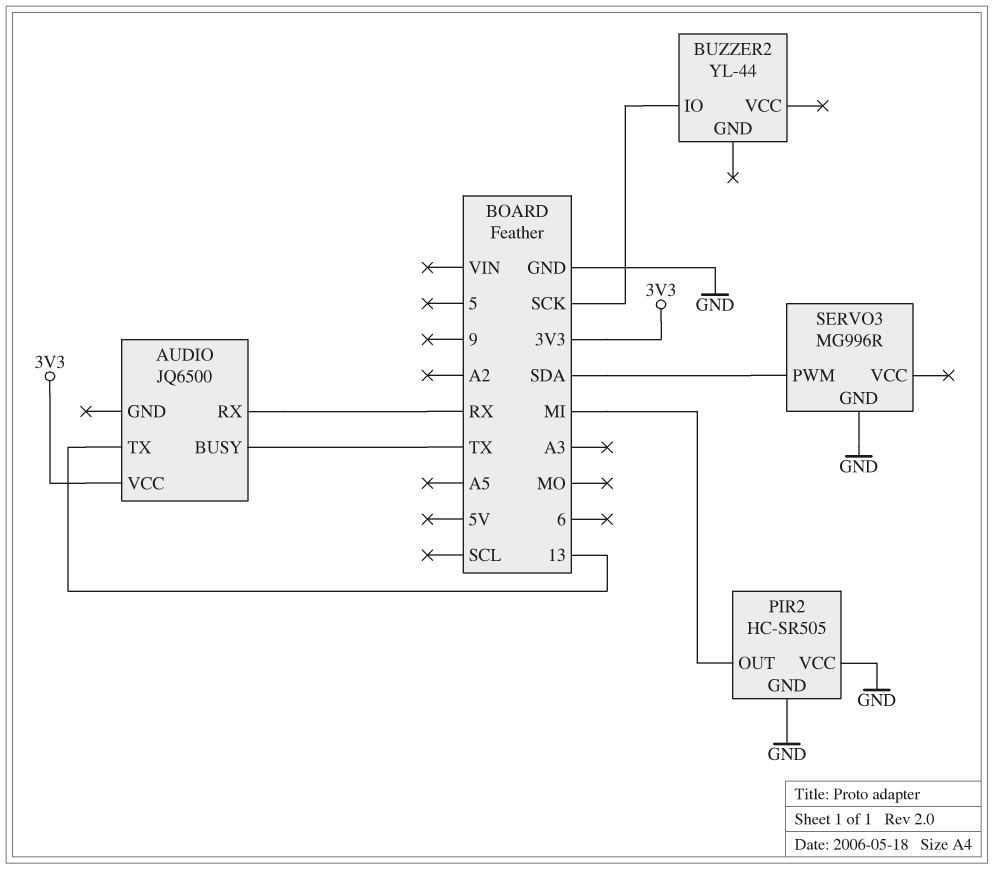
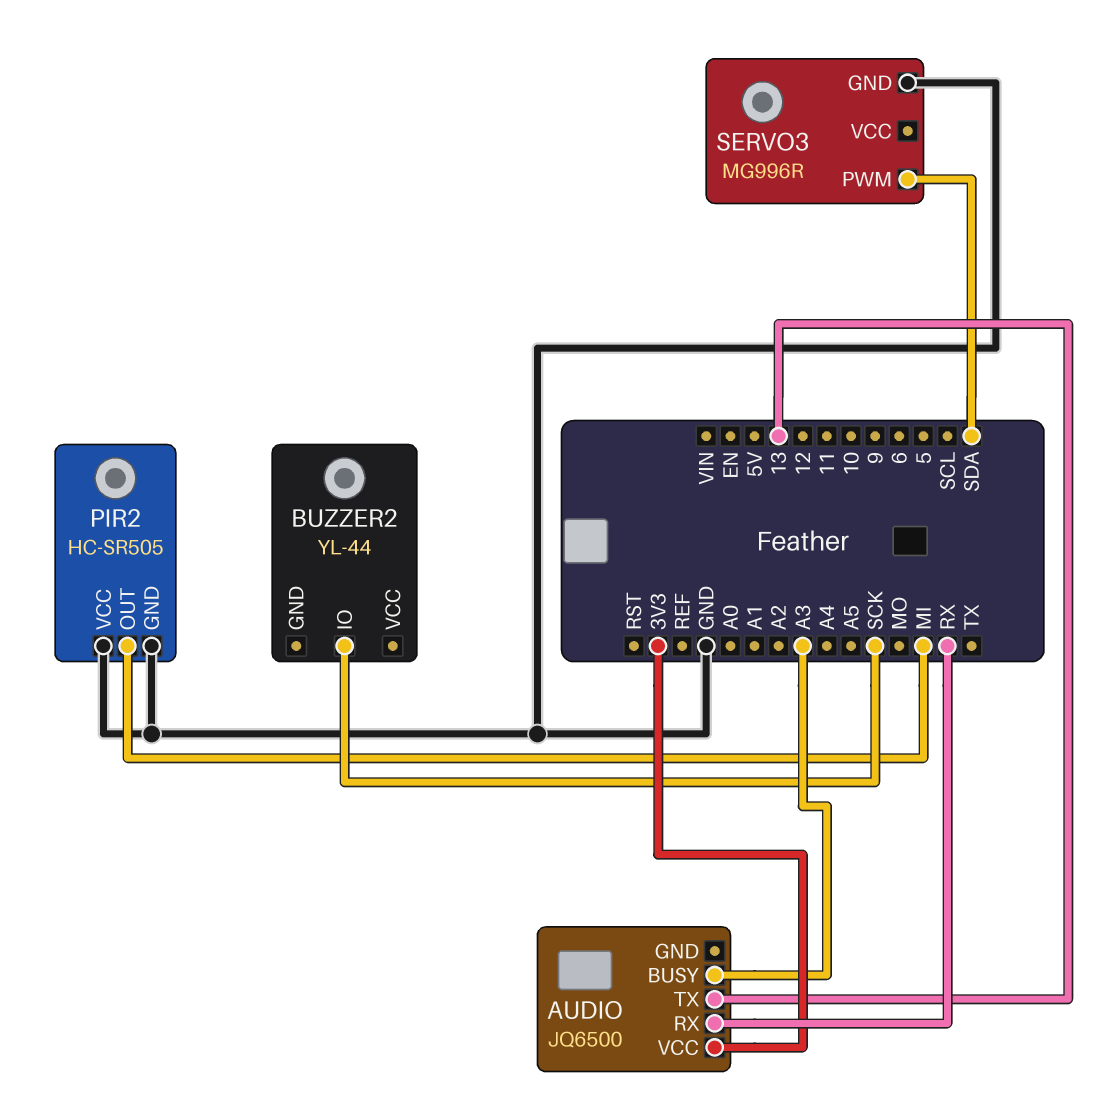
AUDIO pin BUSY: TX -> A3

